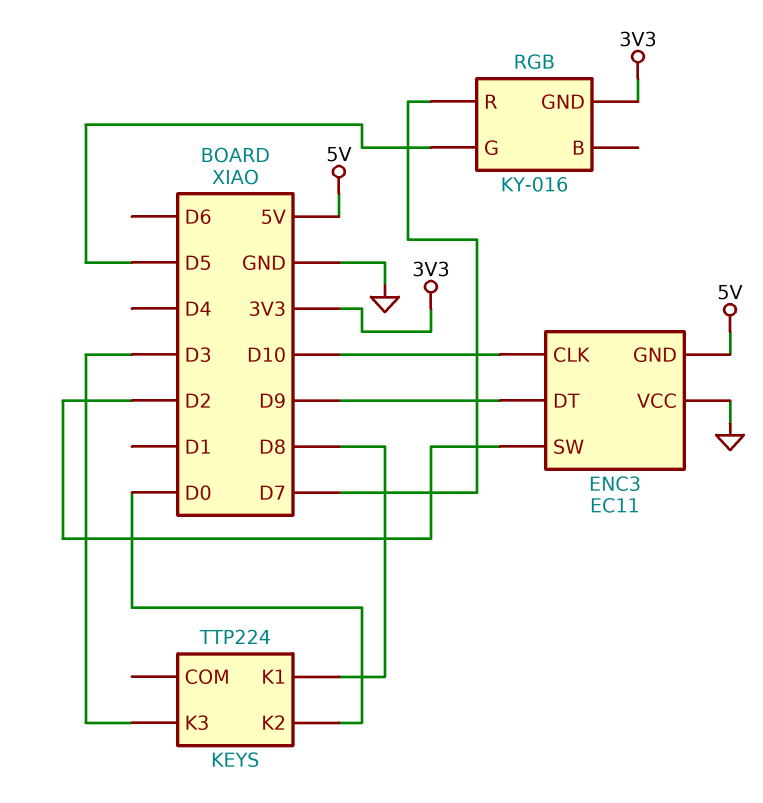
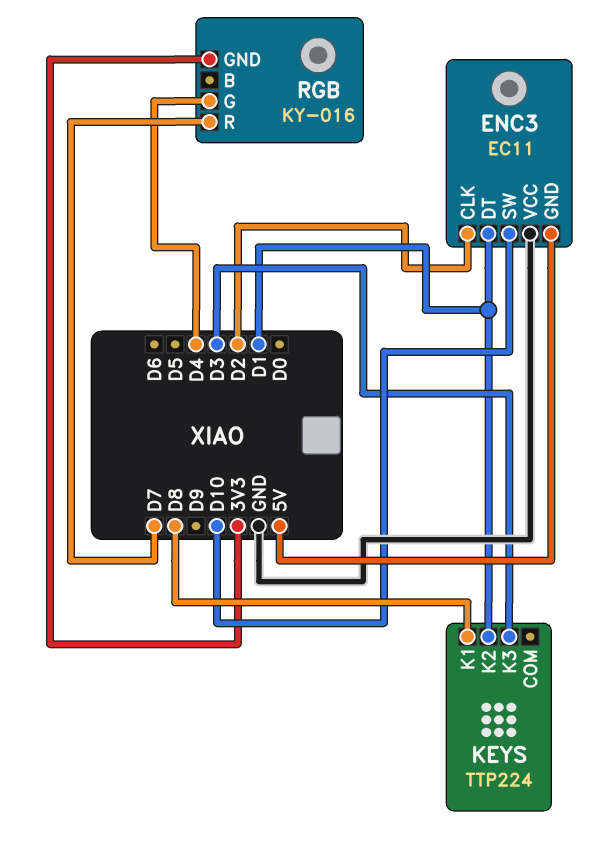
ENC3 pin CLK: D10 -> D2
ENC3 pin DT: D9 -> D1
ENC3 pin SW: D2 -> D10
KEYS pin K2: D0 -> D1
RGB pin G: D5 -> D4

